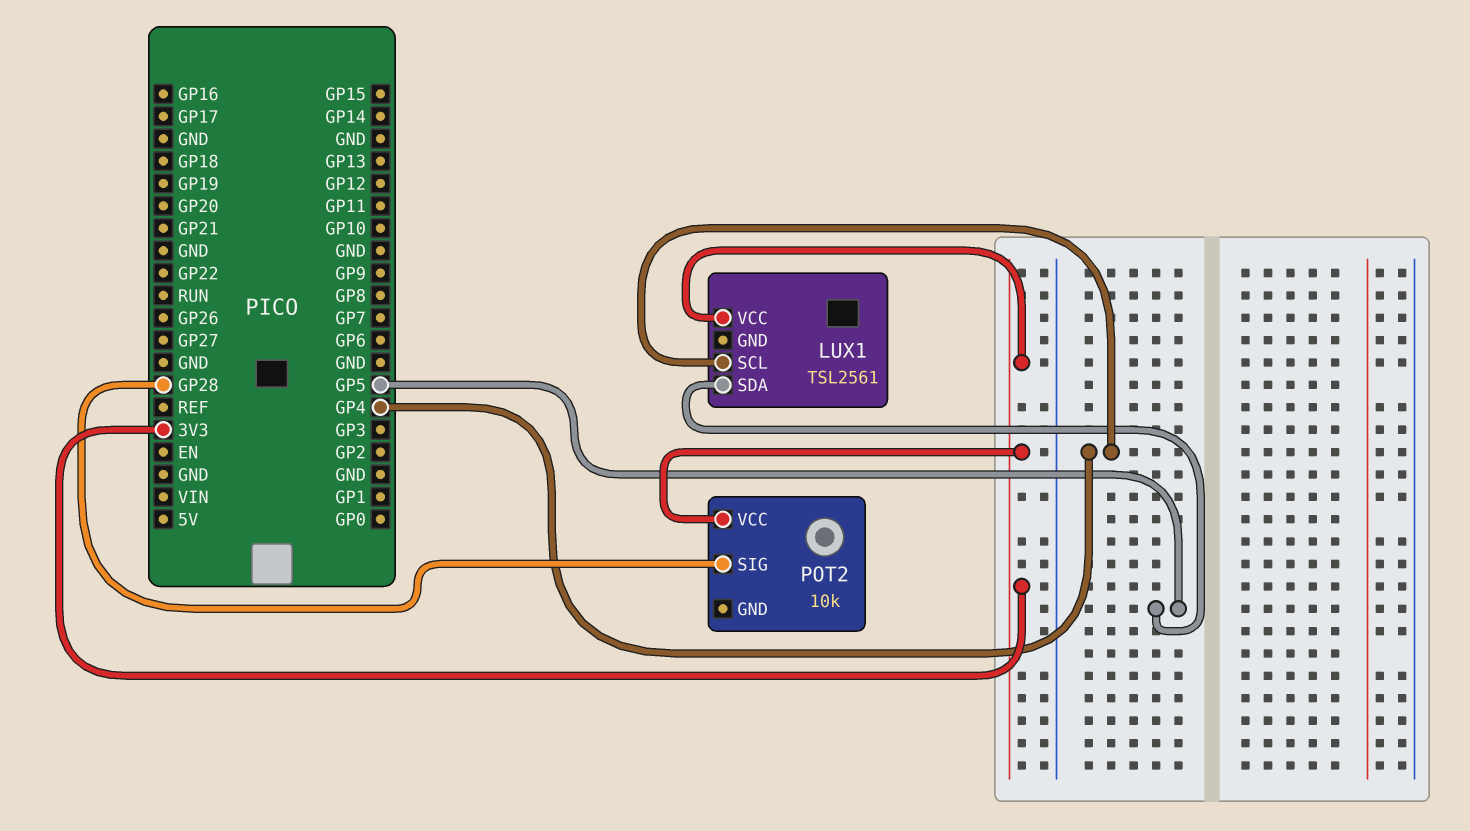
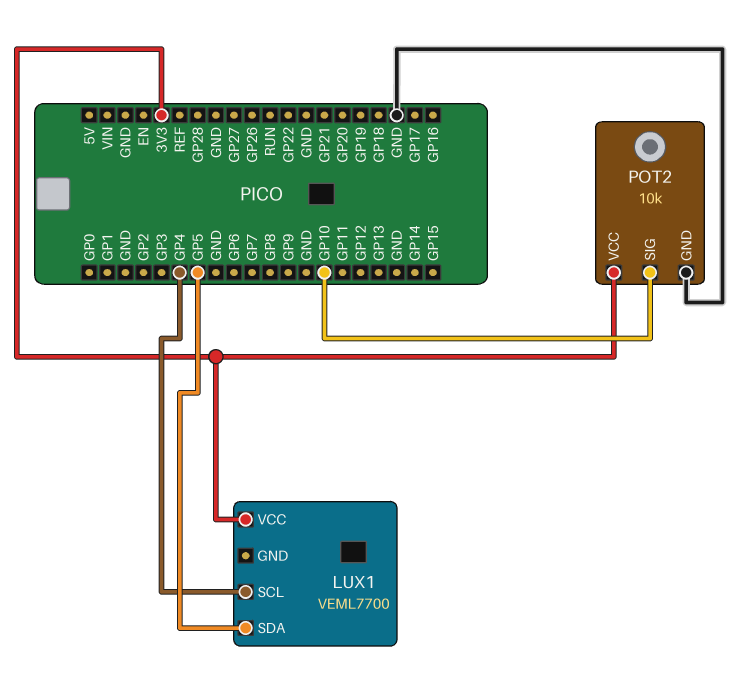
LUX1: TSL2561 -> VEML7700
POT2 pin GND: none -> GND
POT2 pin SIG: GP28 -> GP10

